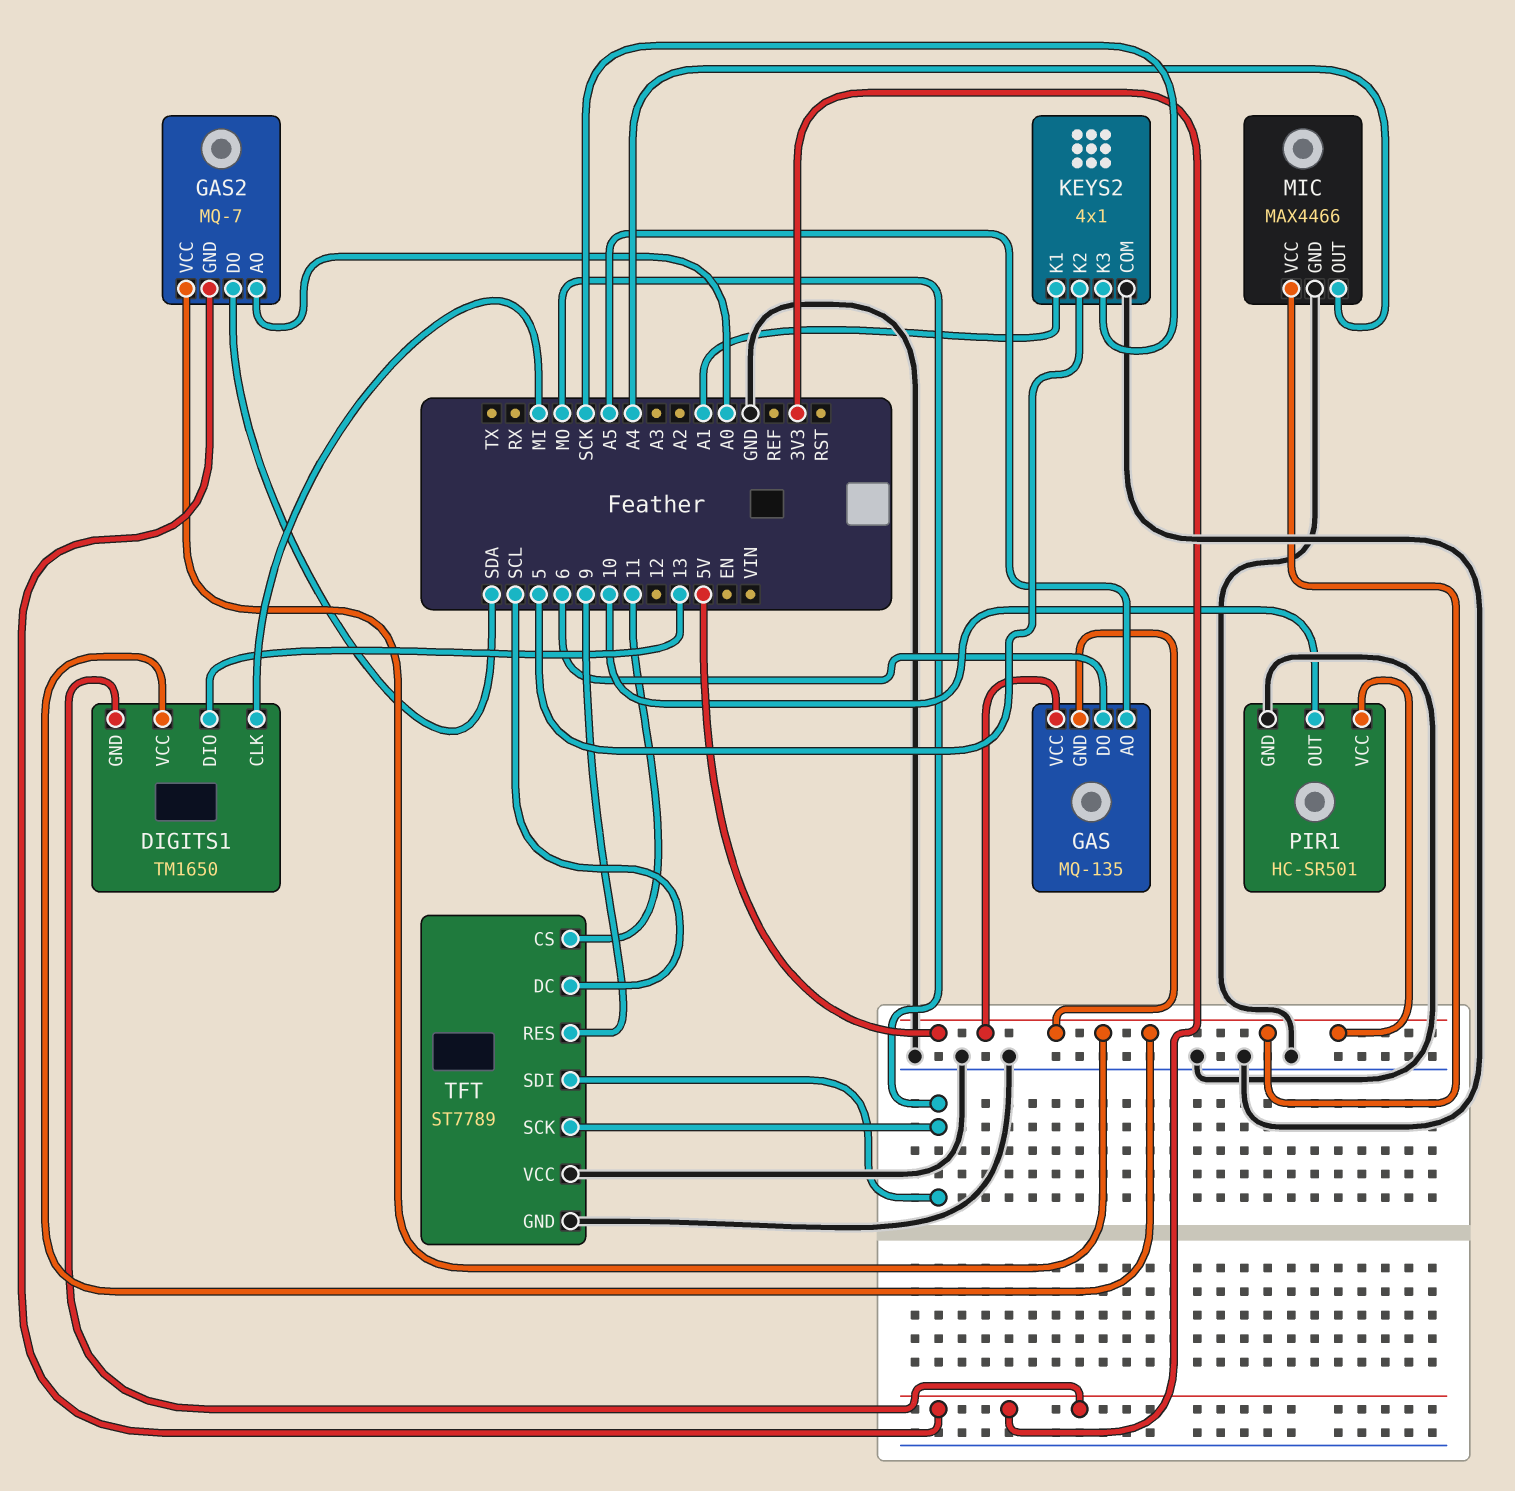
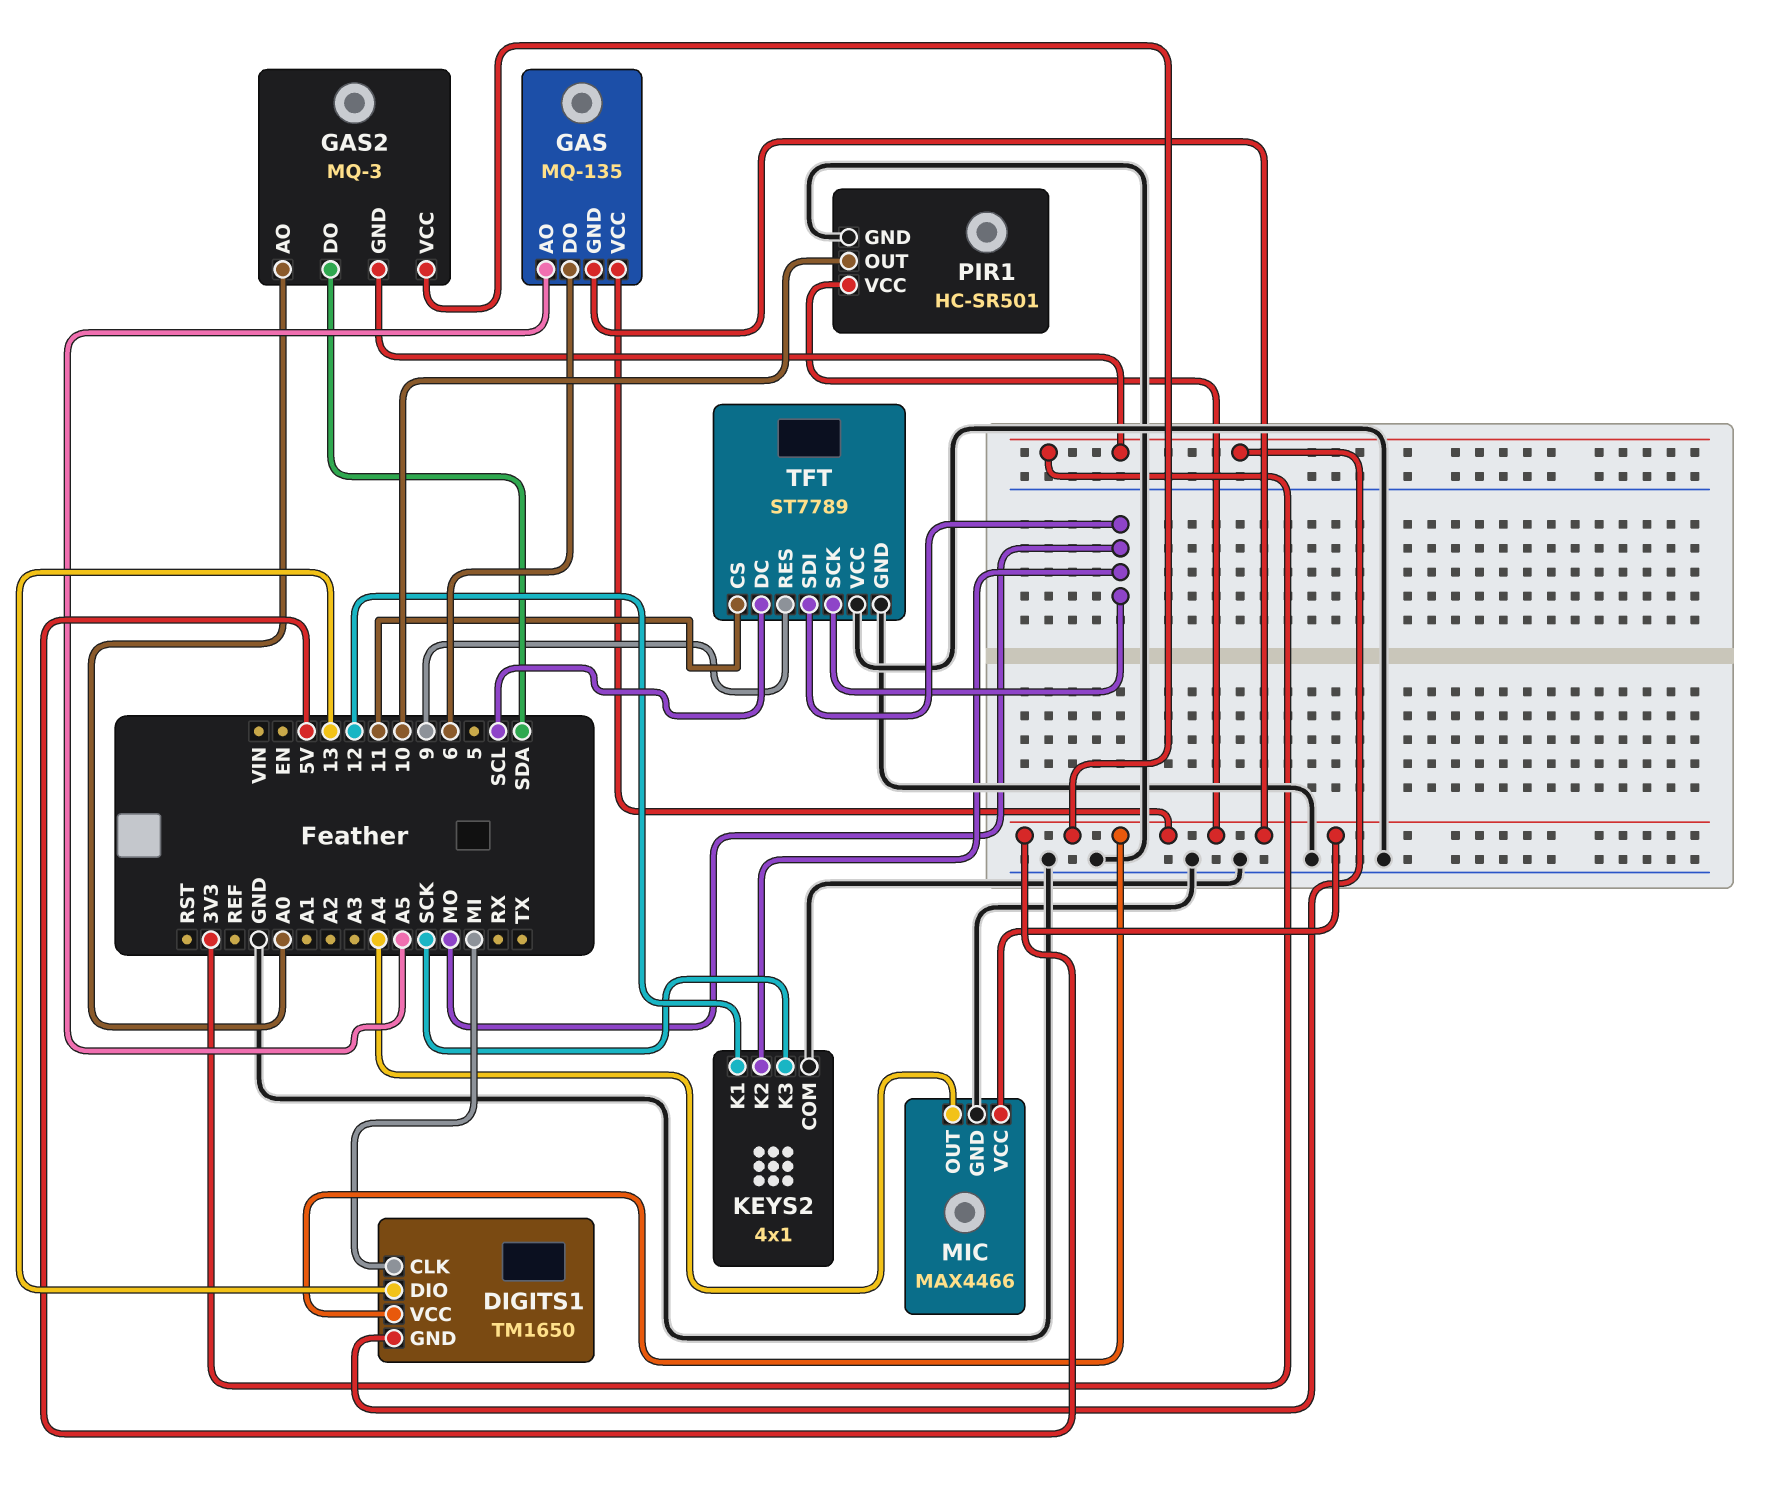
GAS2: MQ-7 -> MQ-3
KEYS2 pin K1: A1 -> 12
KEYS2 pin K2: 5 -> MO

